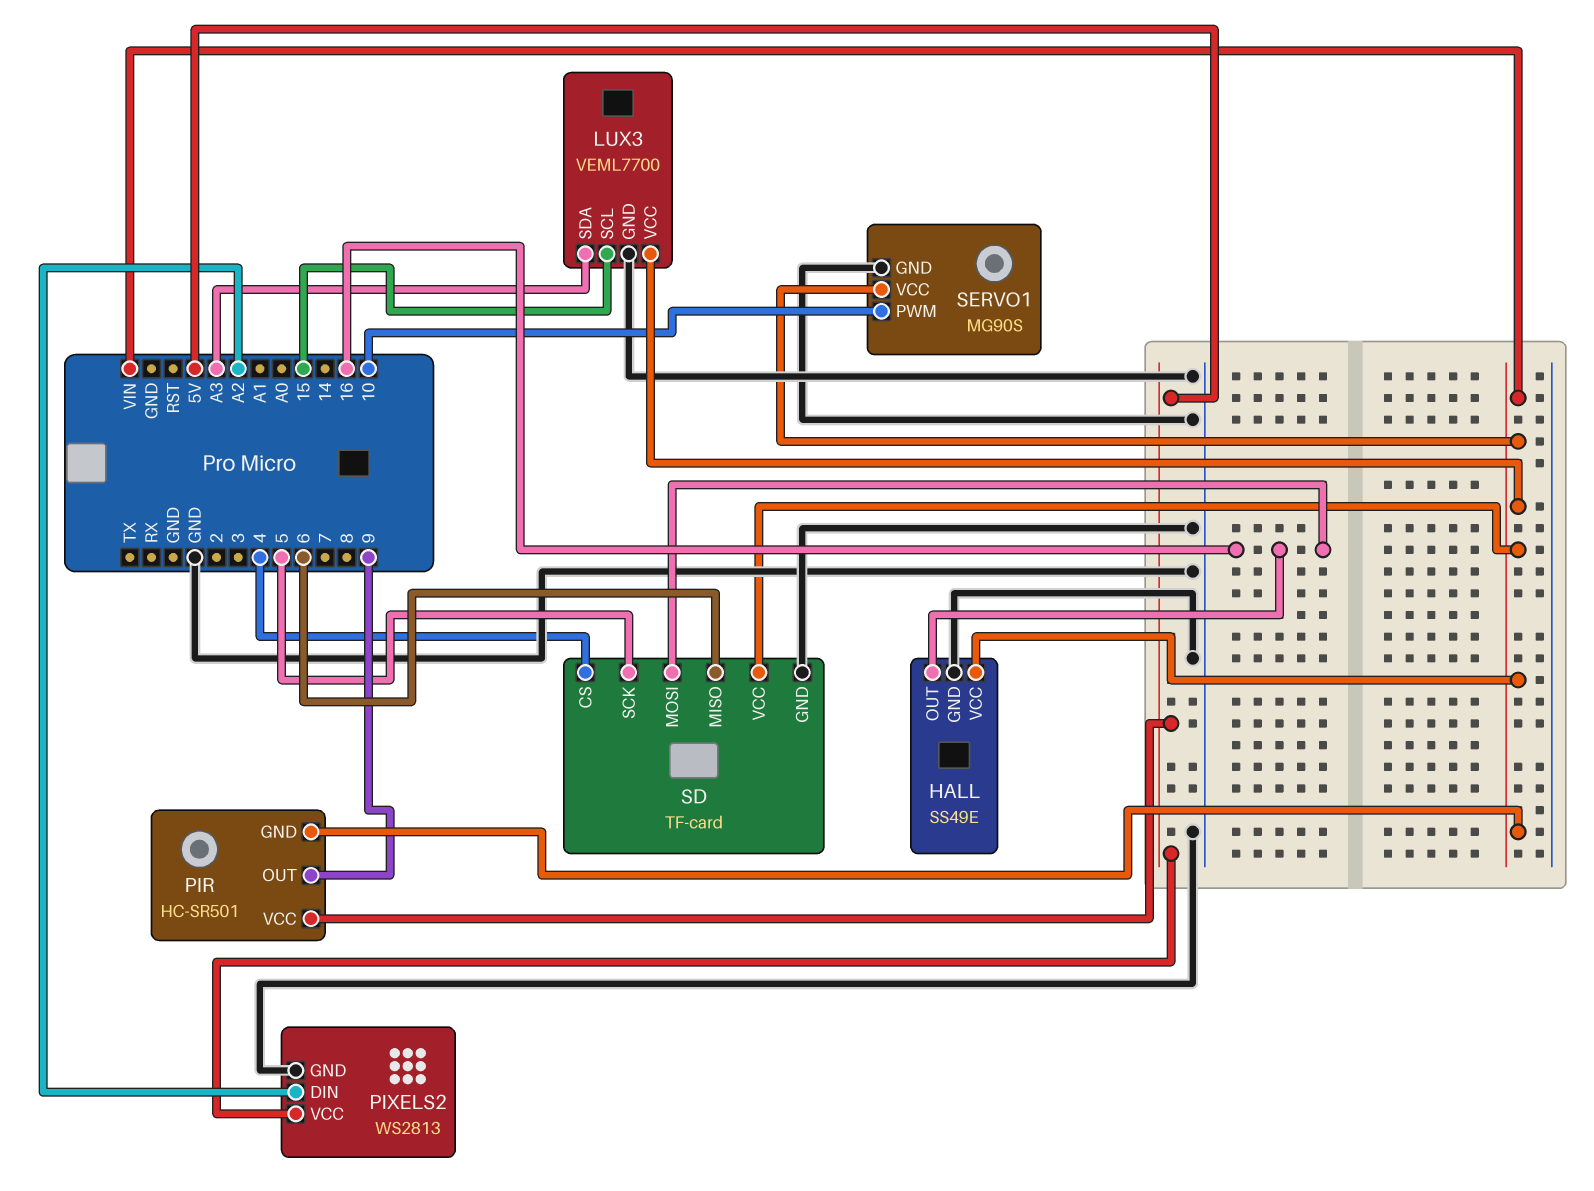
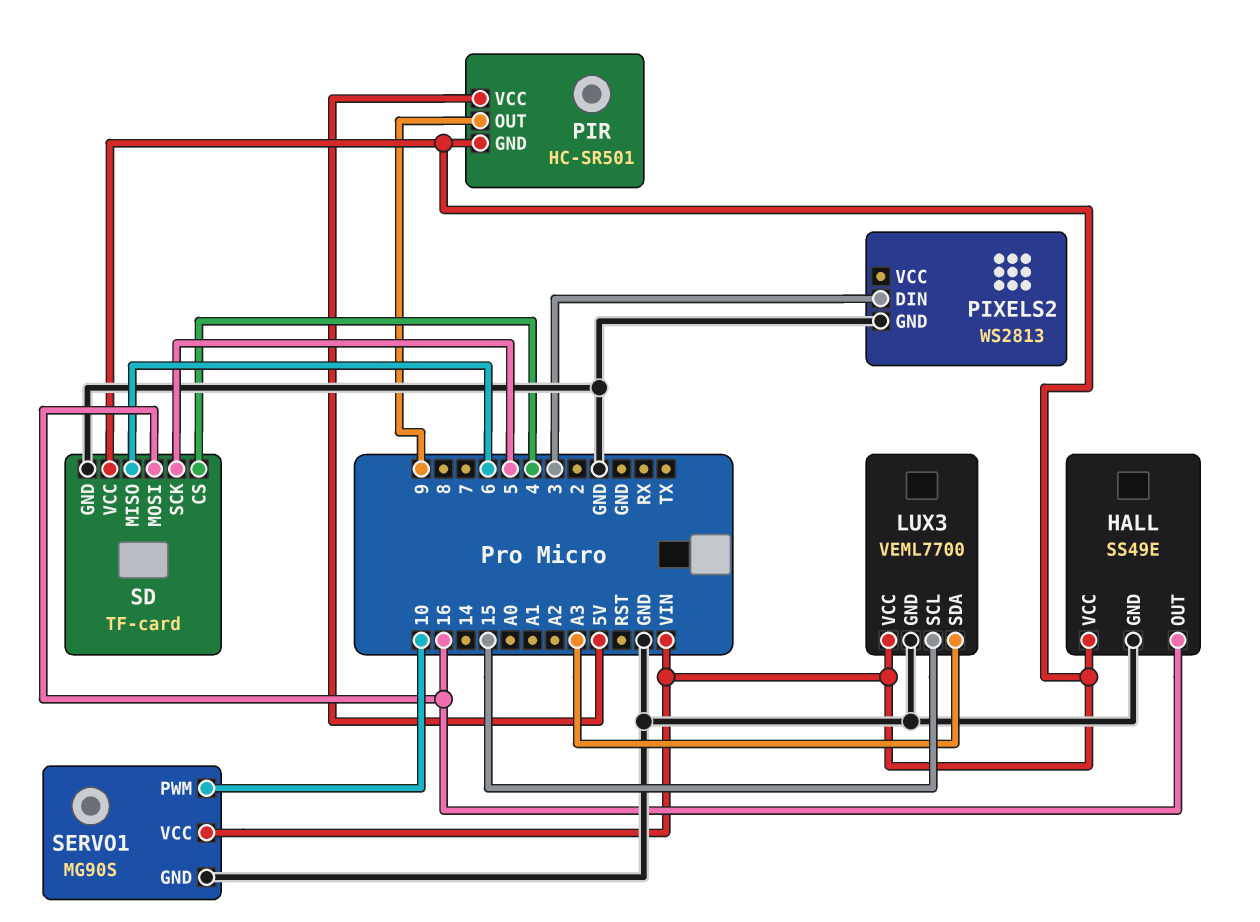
PIXELS2 pin DIN: A2 -> 3
PIXELS2 pin VCC: 5V -> none

